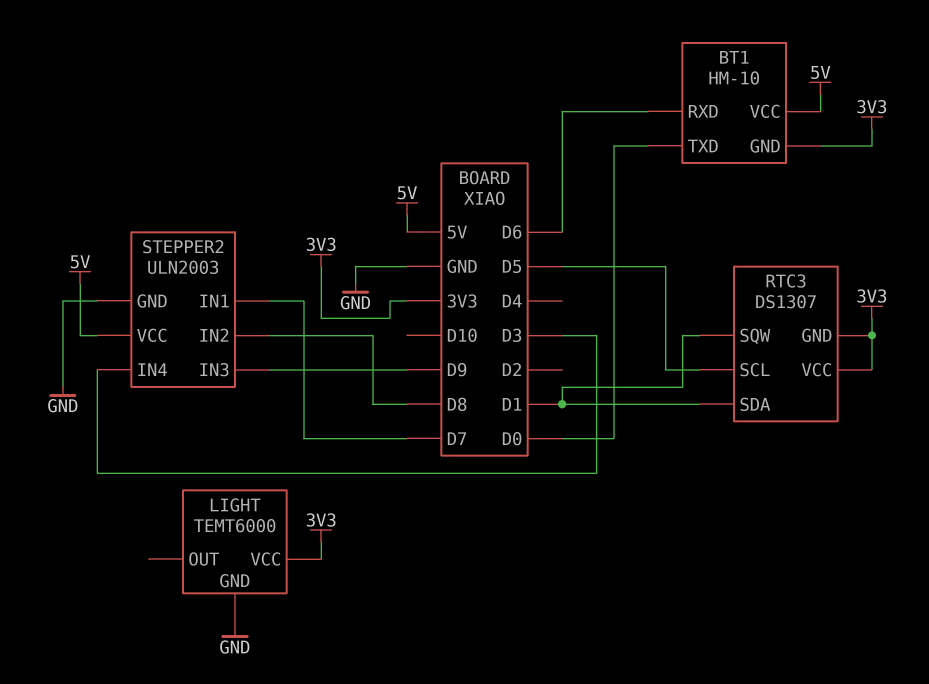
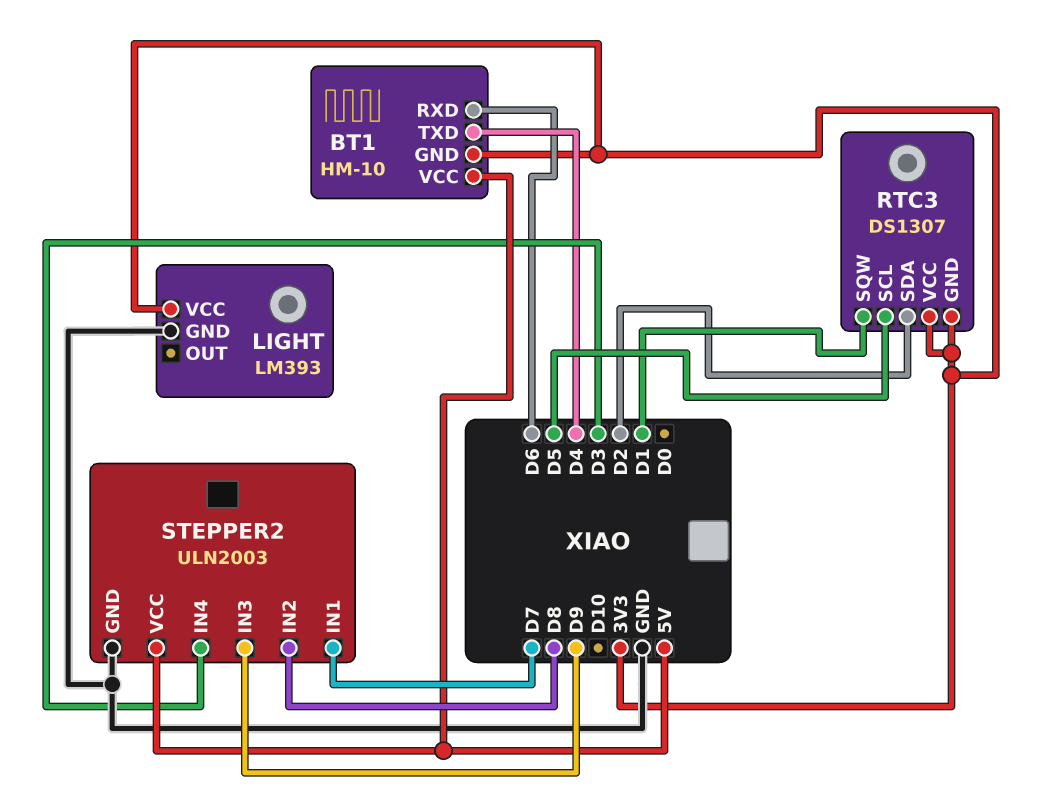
BT1 pin TXD: D0 -> D4
LIGHT: TEMT6000 -> LM393
RTC3 pin SDA: D1 -> D2

